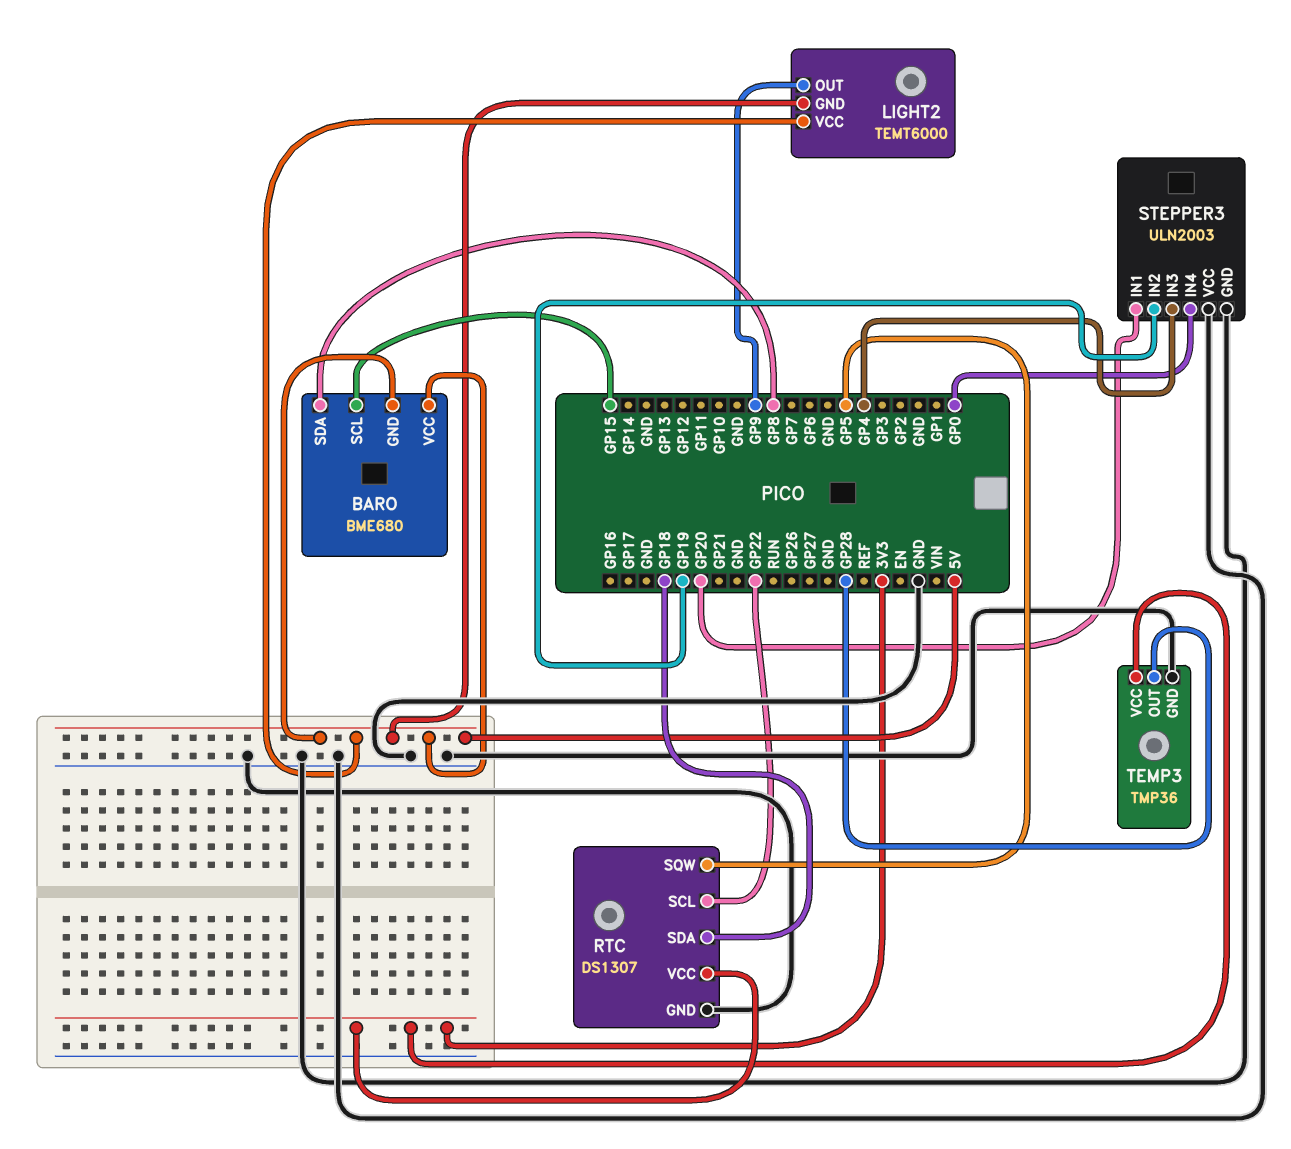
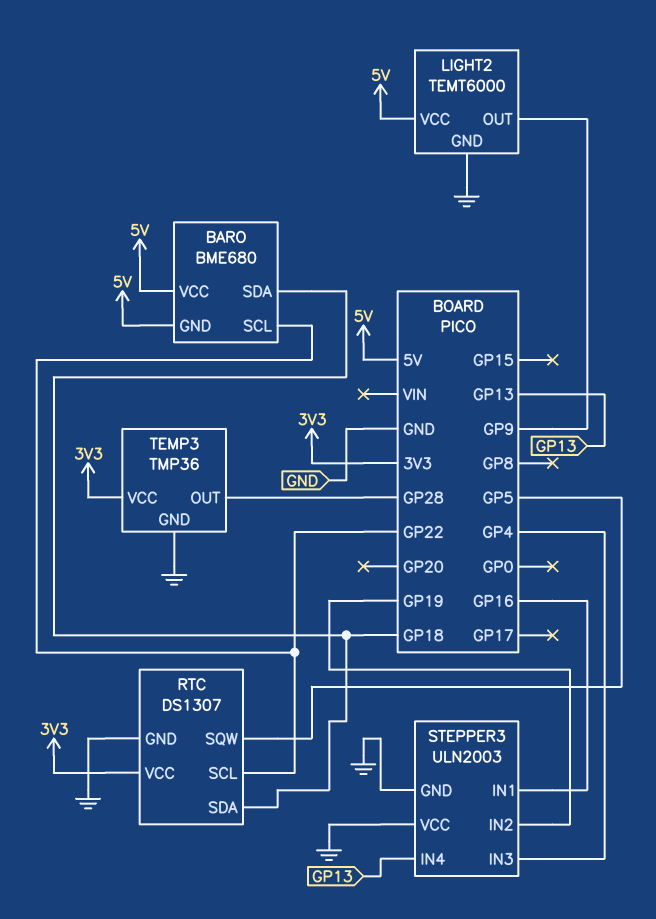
BARO pin SCL: GP15 -> GP22
BARO pin SDA: GP8 -> GP18
LIGHT2 pin GND: 5V -> GND
STEPPER3 pin IN1: GP20 -> GP16
STEPPER3 pin IN4: GP0 -> GP13

